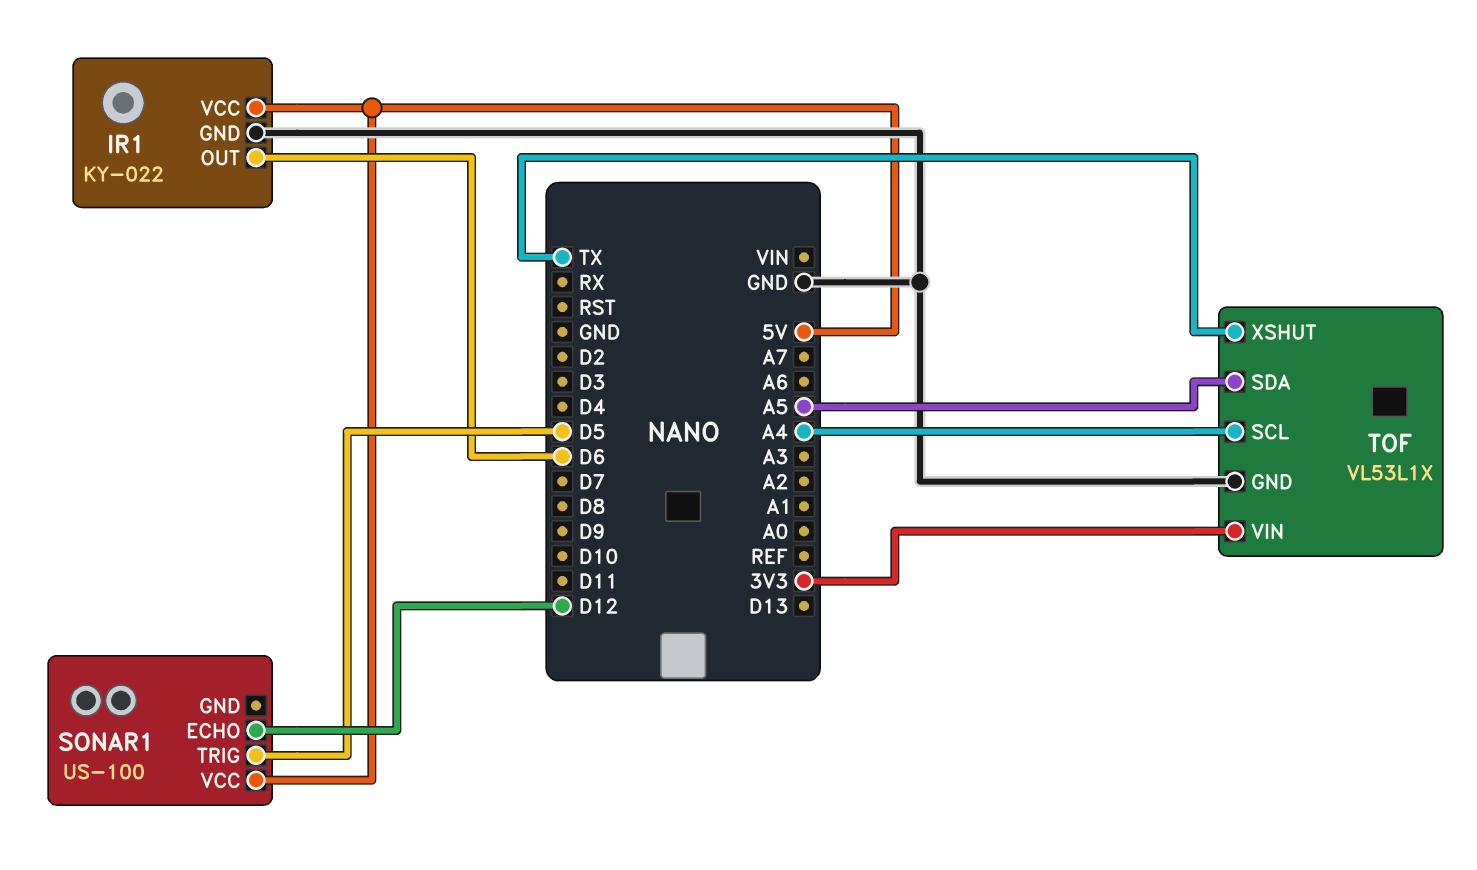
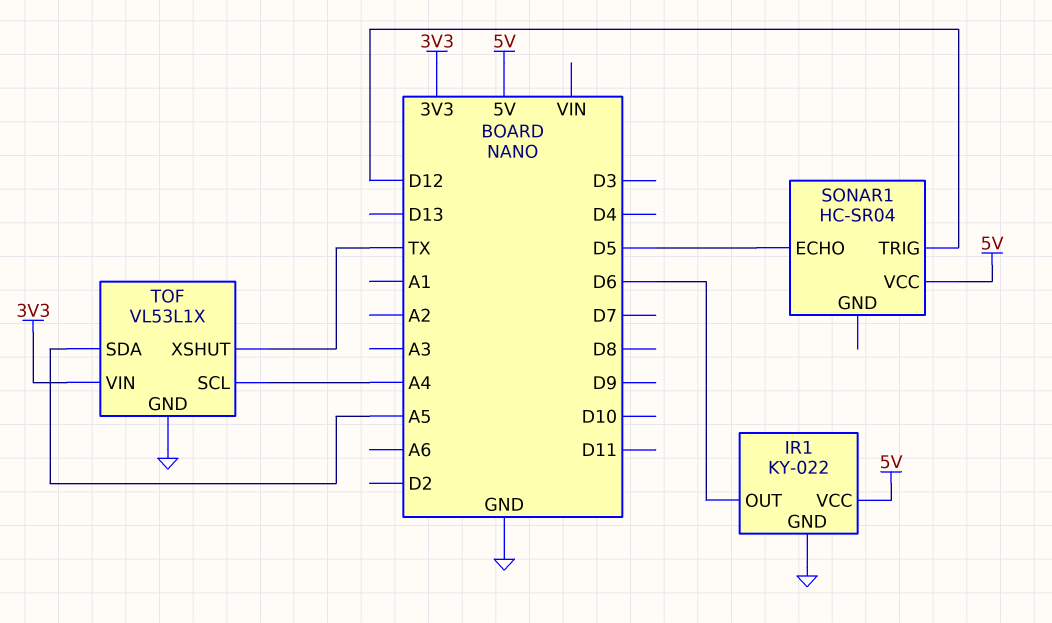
SONAR1: US-100 -> HC-SR04
SONAR1 pin ECHO: D12 -> D5
SONAR1 pin TRIG: D5 -> D12

